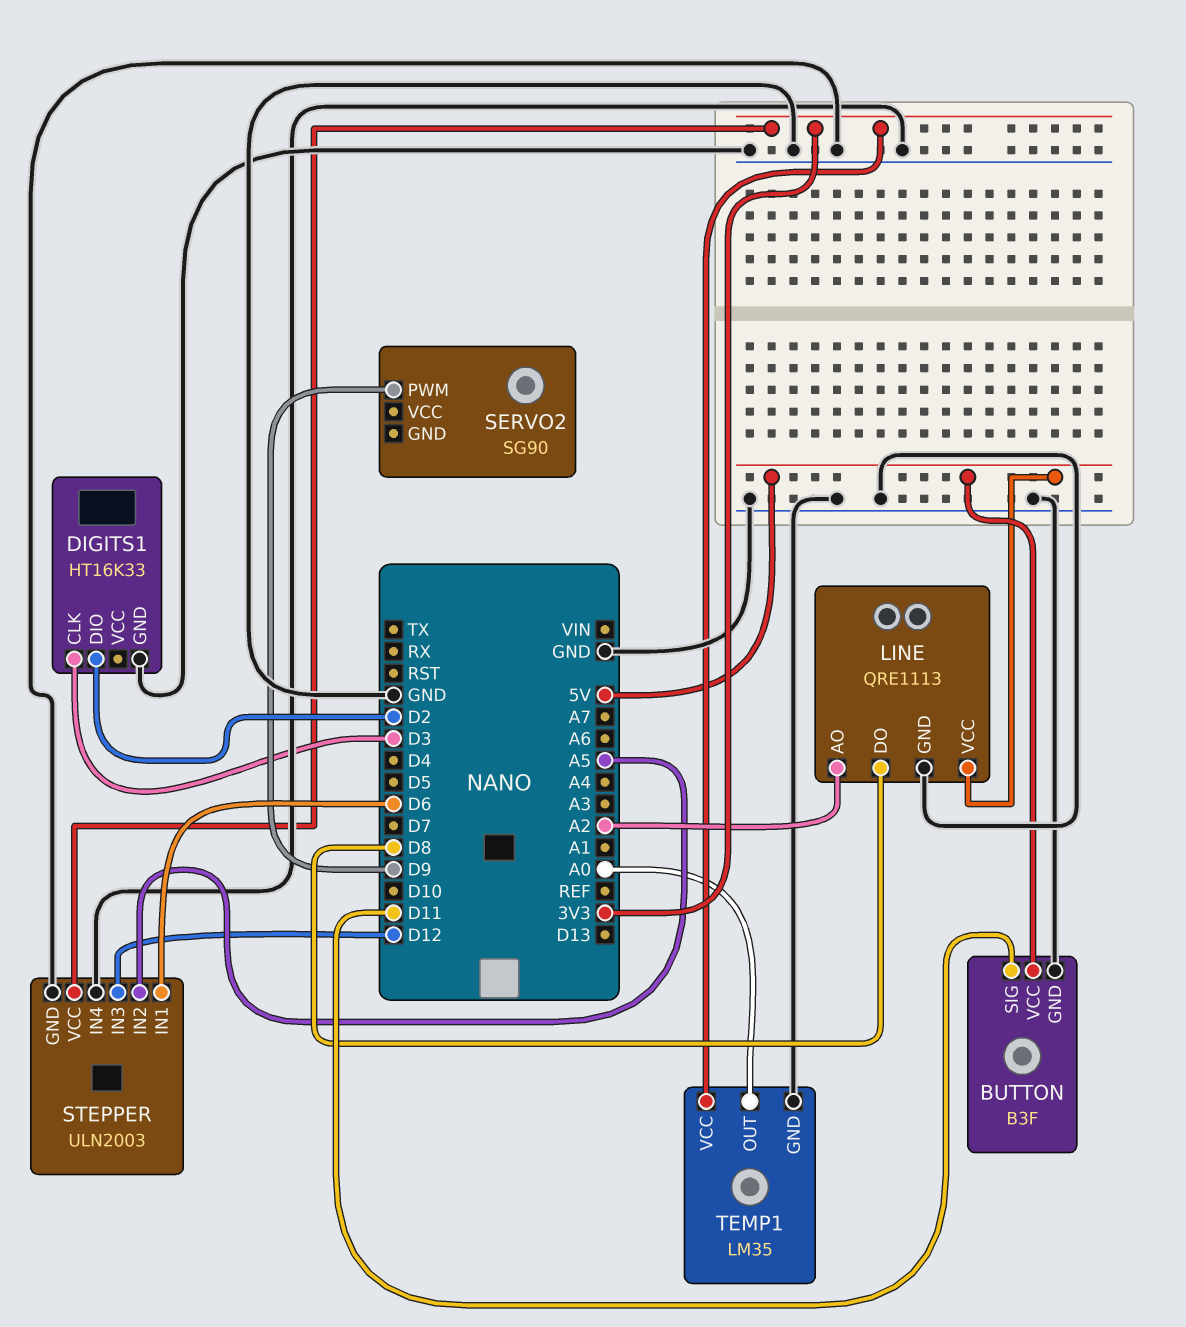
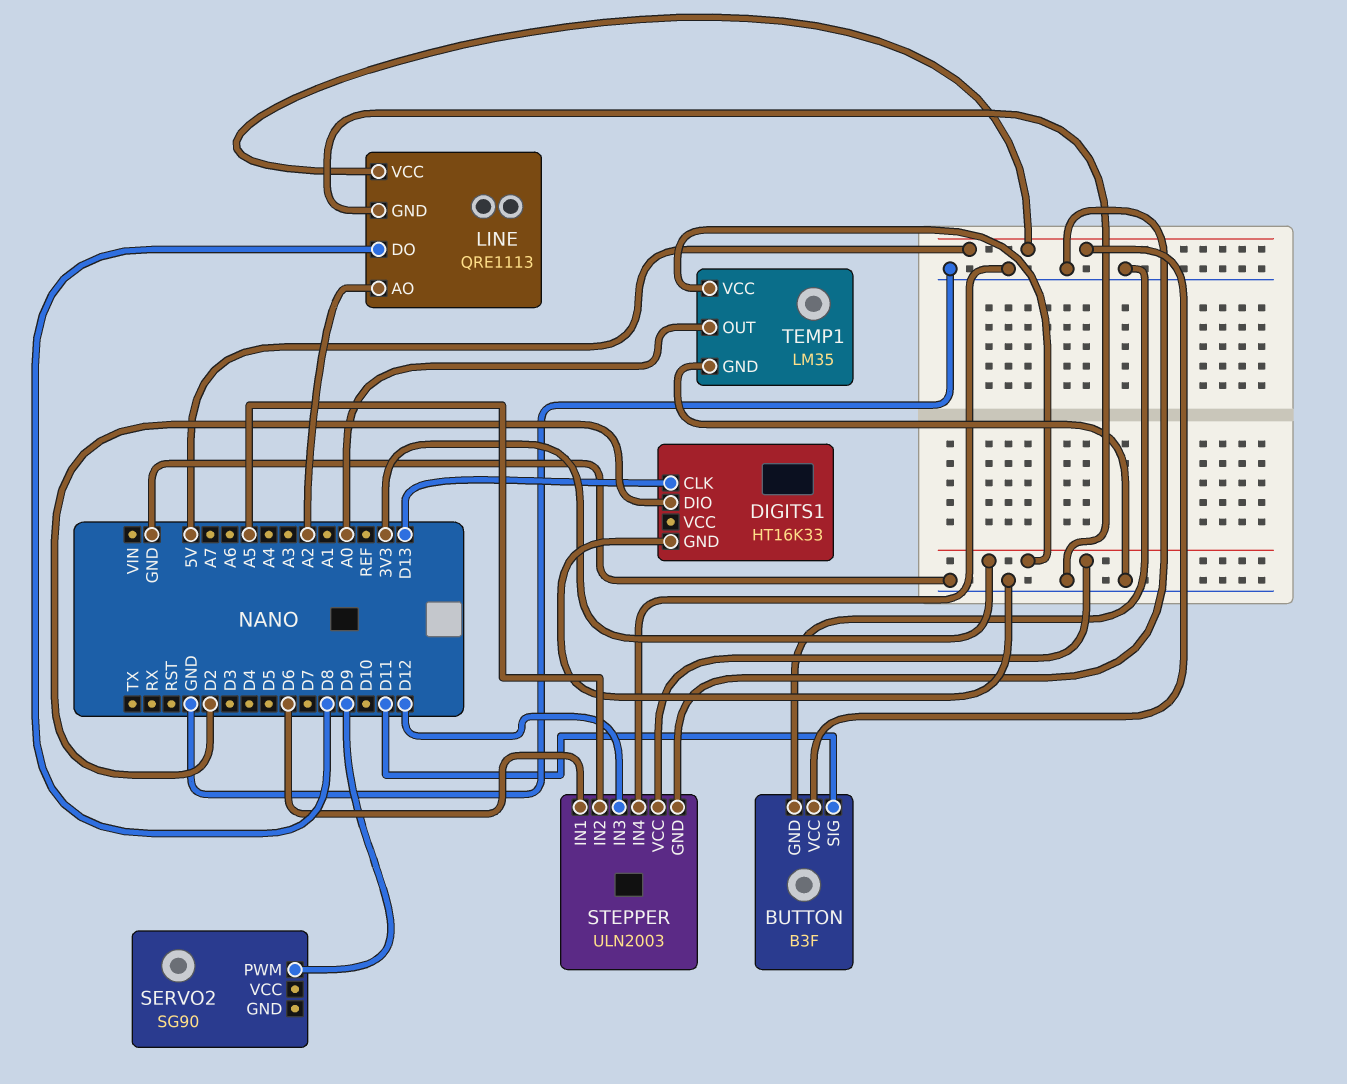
DIGITS1 pin CLK: D3 -> D13

